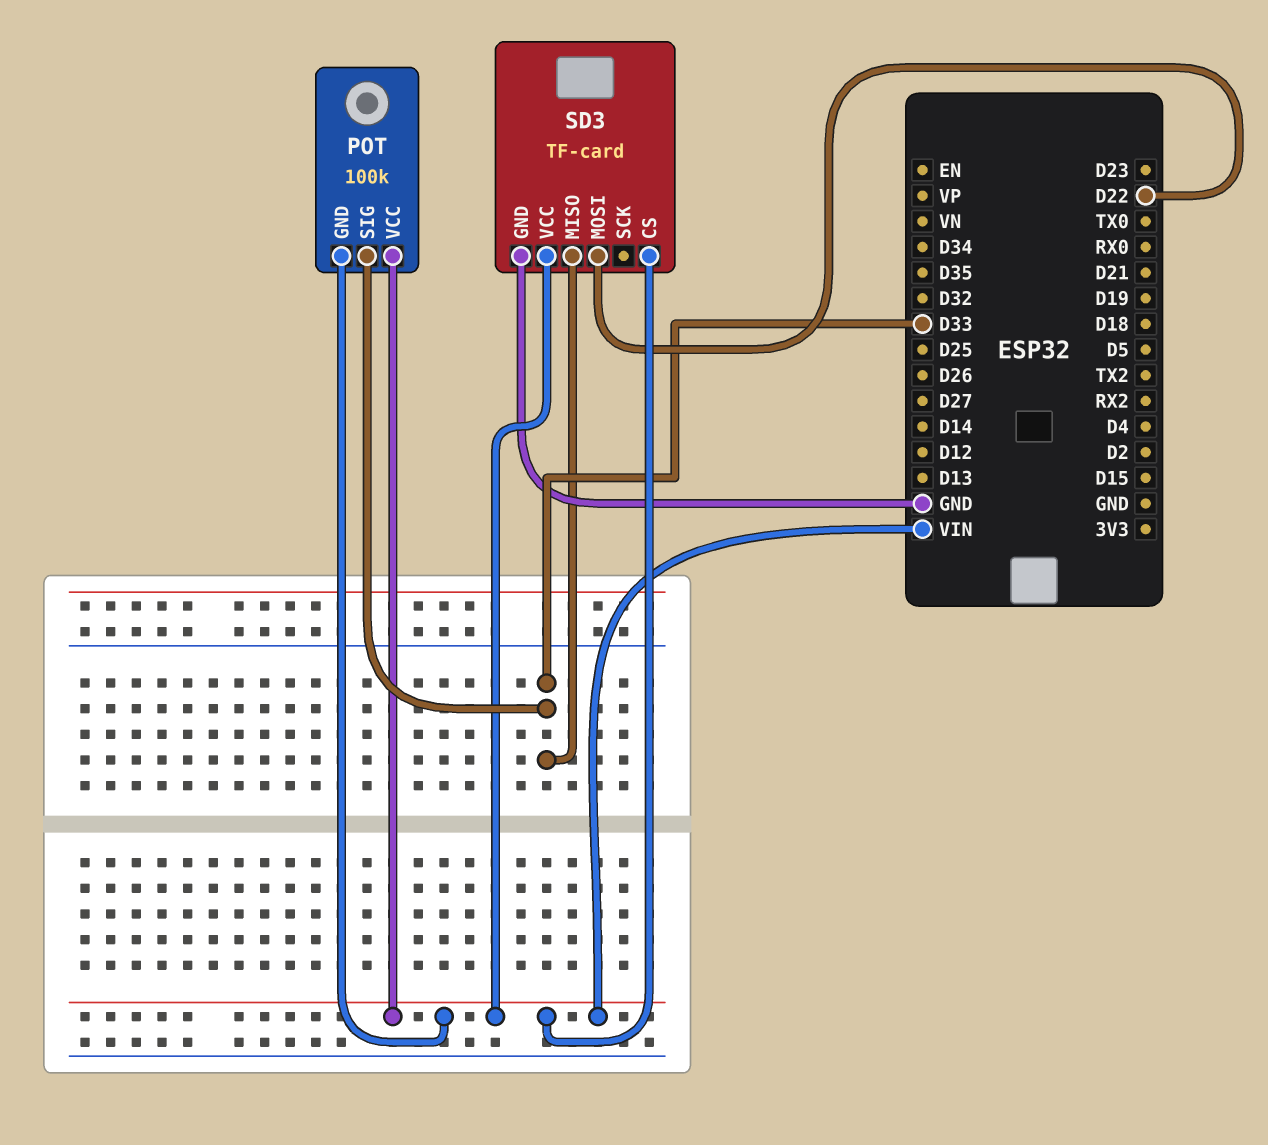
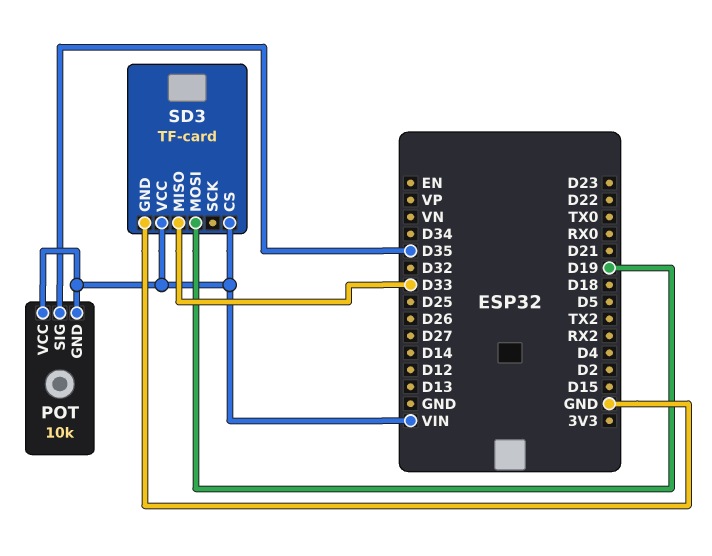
POT: 100k -> 10k
POT pin SIG: D33 -> D35
SD3 pin MOSI: D22 -> D19

